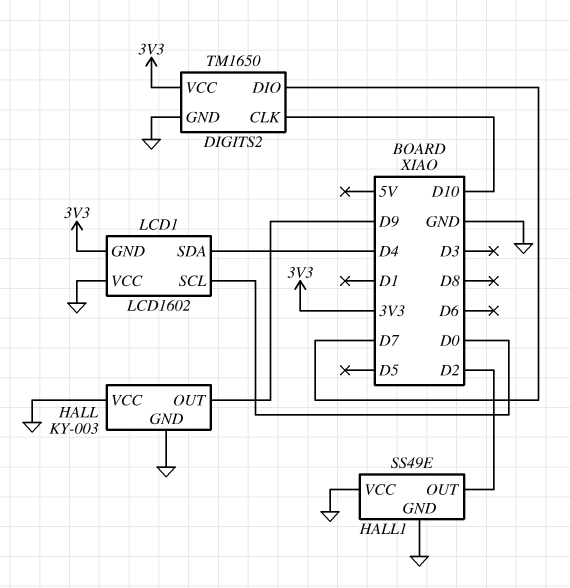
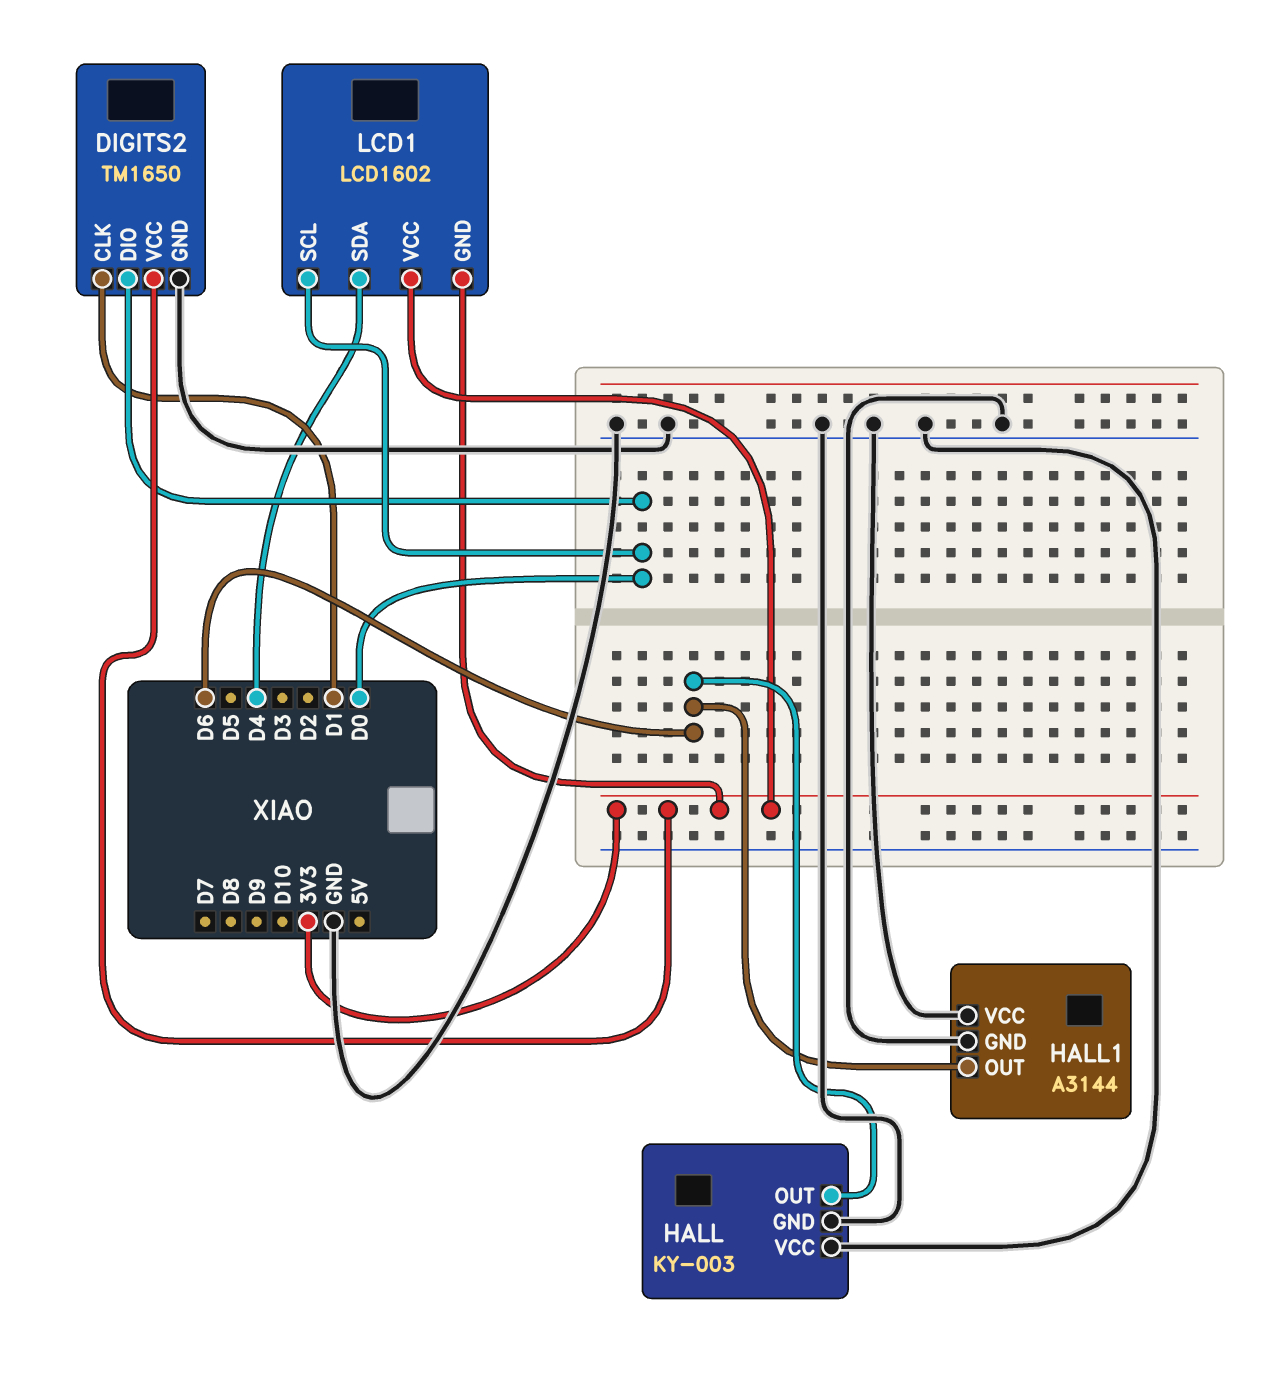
DIGITS2 pin CLK: D10 -> D1
DIGITS2 pin DIO: D7 -> D0
HALL pin OUT: D9 -> D6
HALL1: SS49E -> A3144
HALL1 pin OUT: D2 -> D6
LCD1 pin VCC: GND -> 3V3

